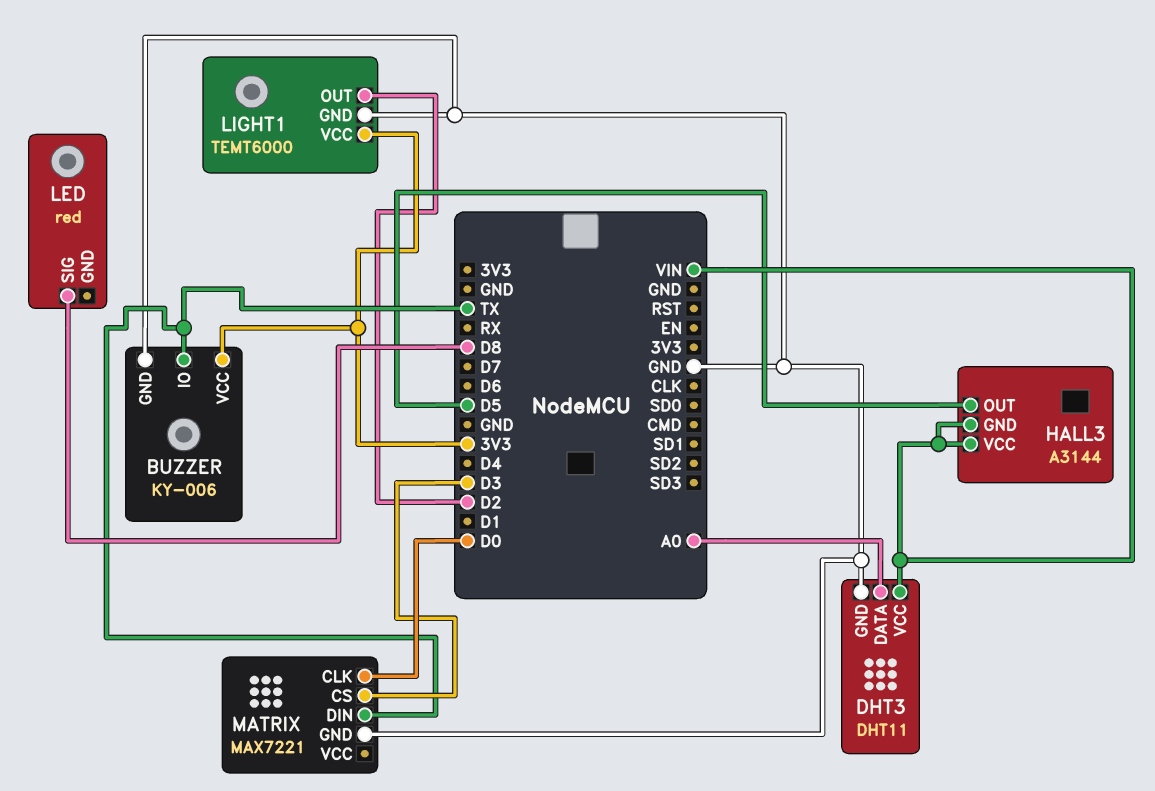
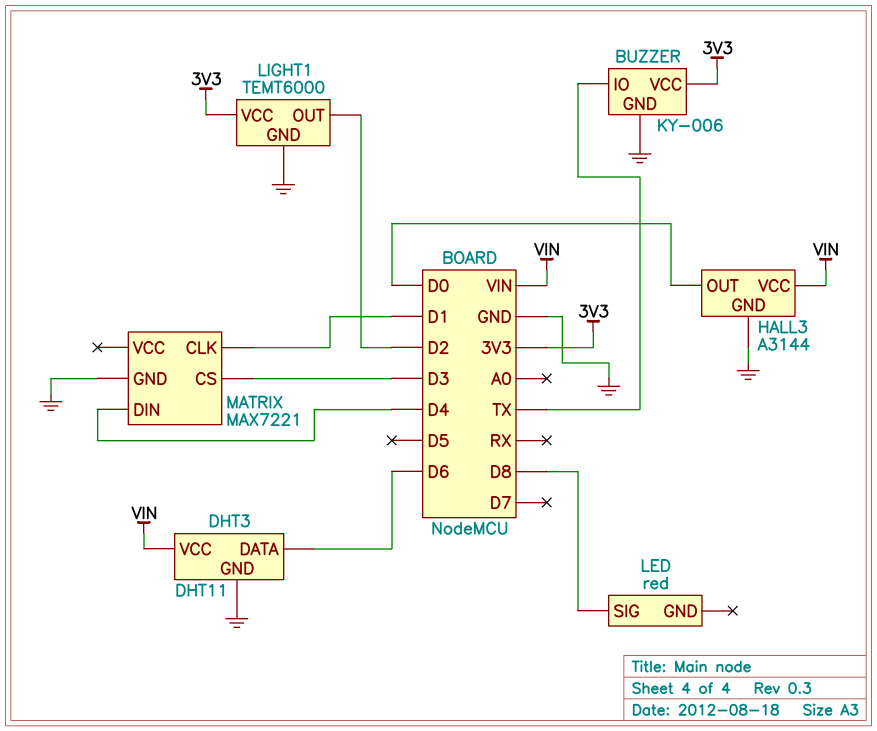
DHT3 pin DATA: A0 -> D6
HALL3 pin GND: VIN -> GND
HALL3 pin OUT: D5 -> D0
MATRIX pin CLK: D0 -> D1
MATRIX pin DIN: TX -> D4

